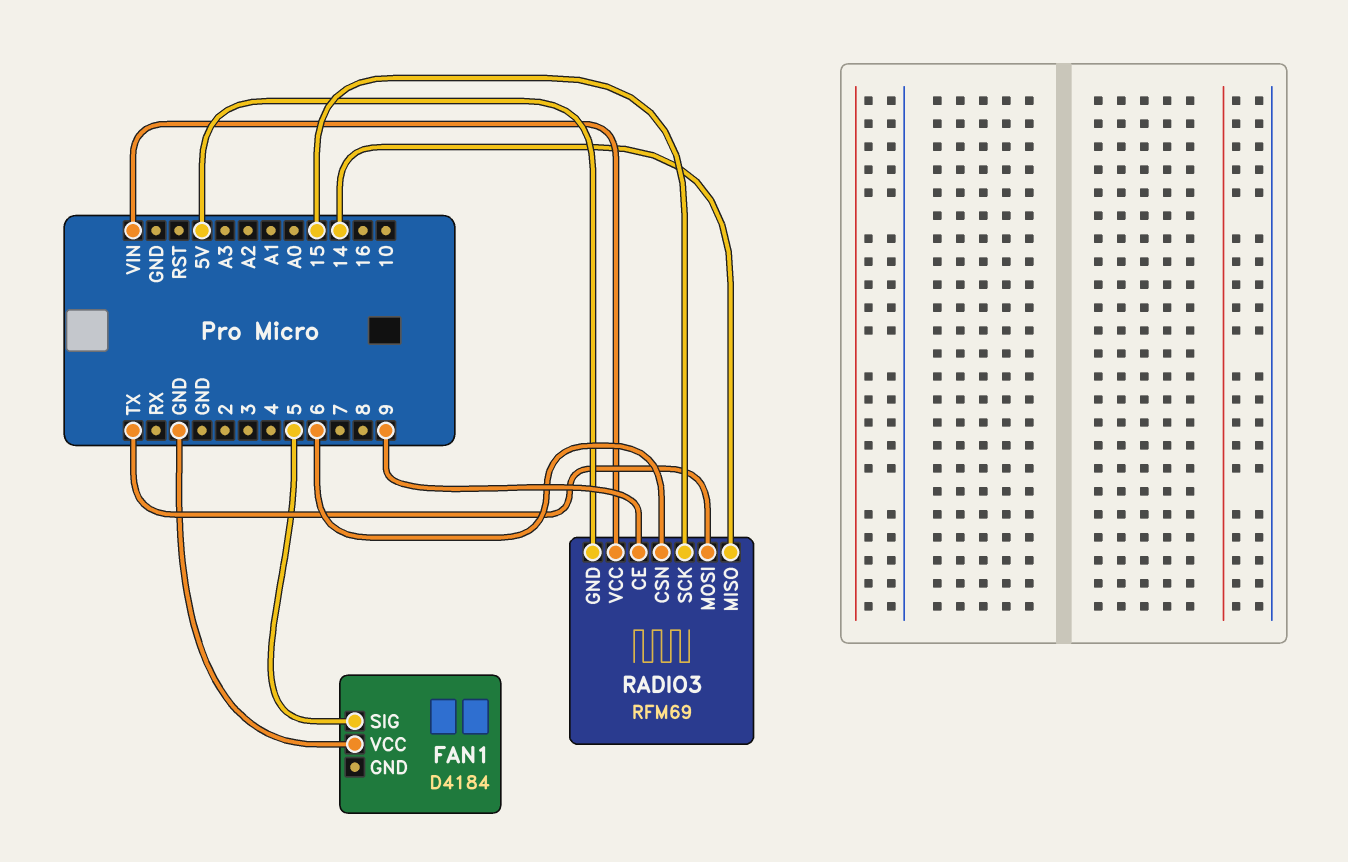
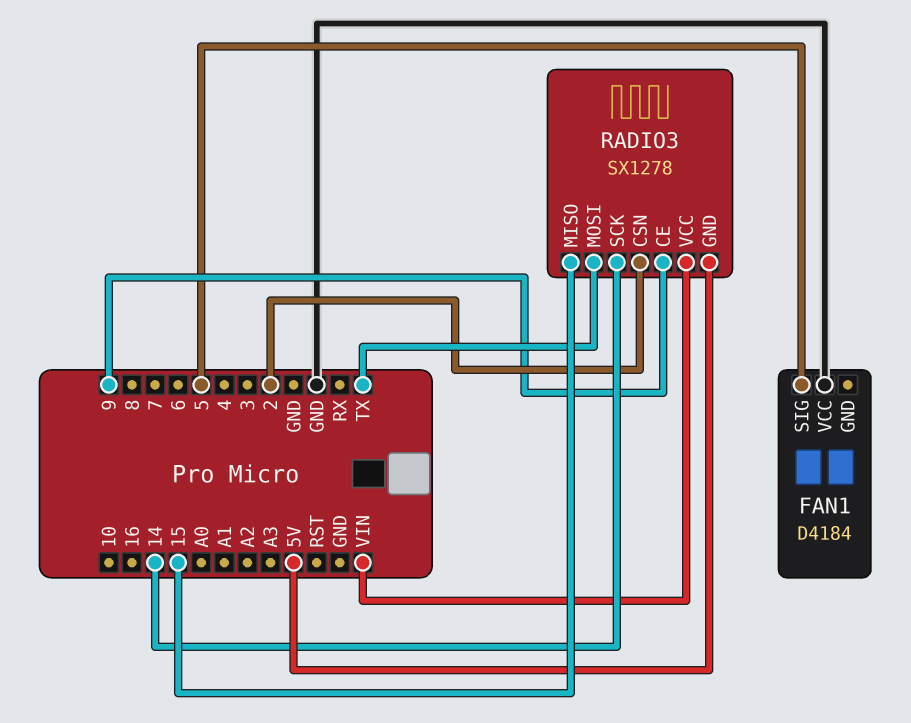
RADIO3: RFM69 -> SX1278
RADIO3 pin CSN: 6 -> 2
RADIO3 pin MISO: 14 -> 15
RADIO3 pin SCK: 15 -> 14

